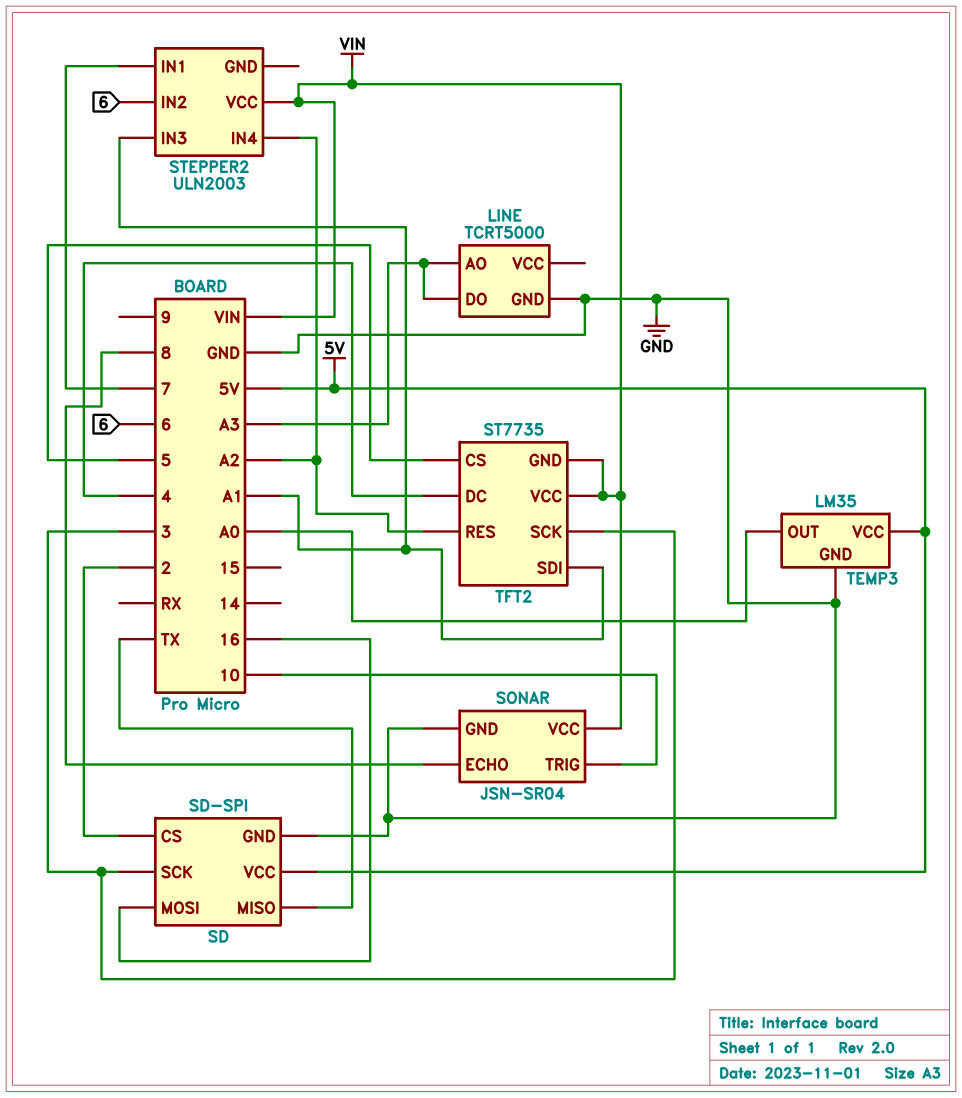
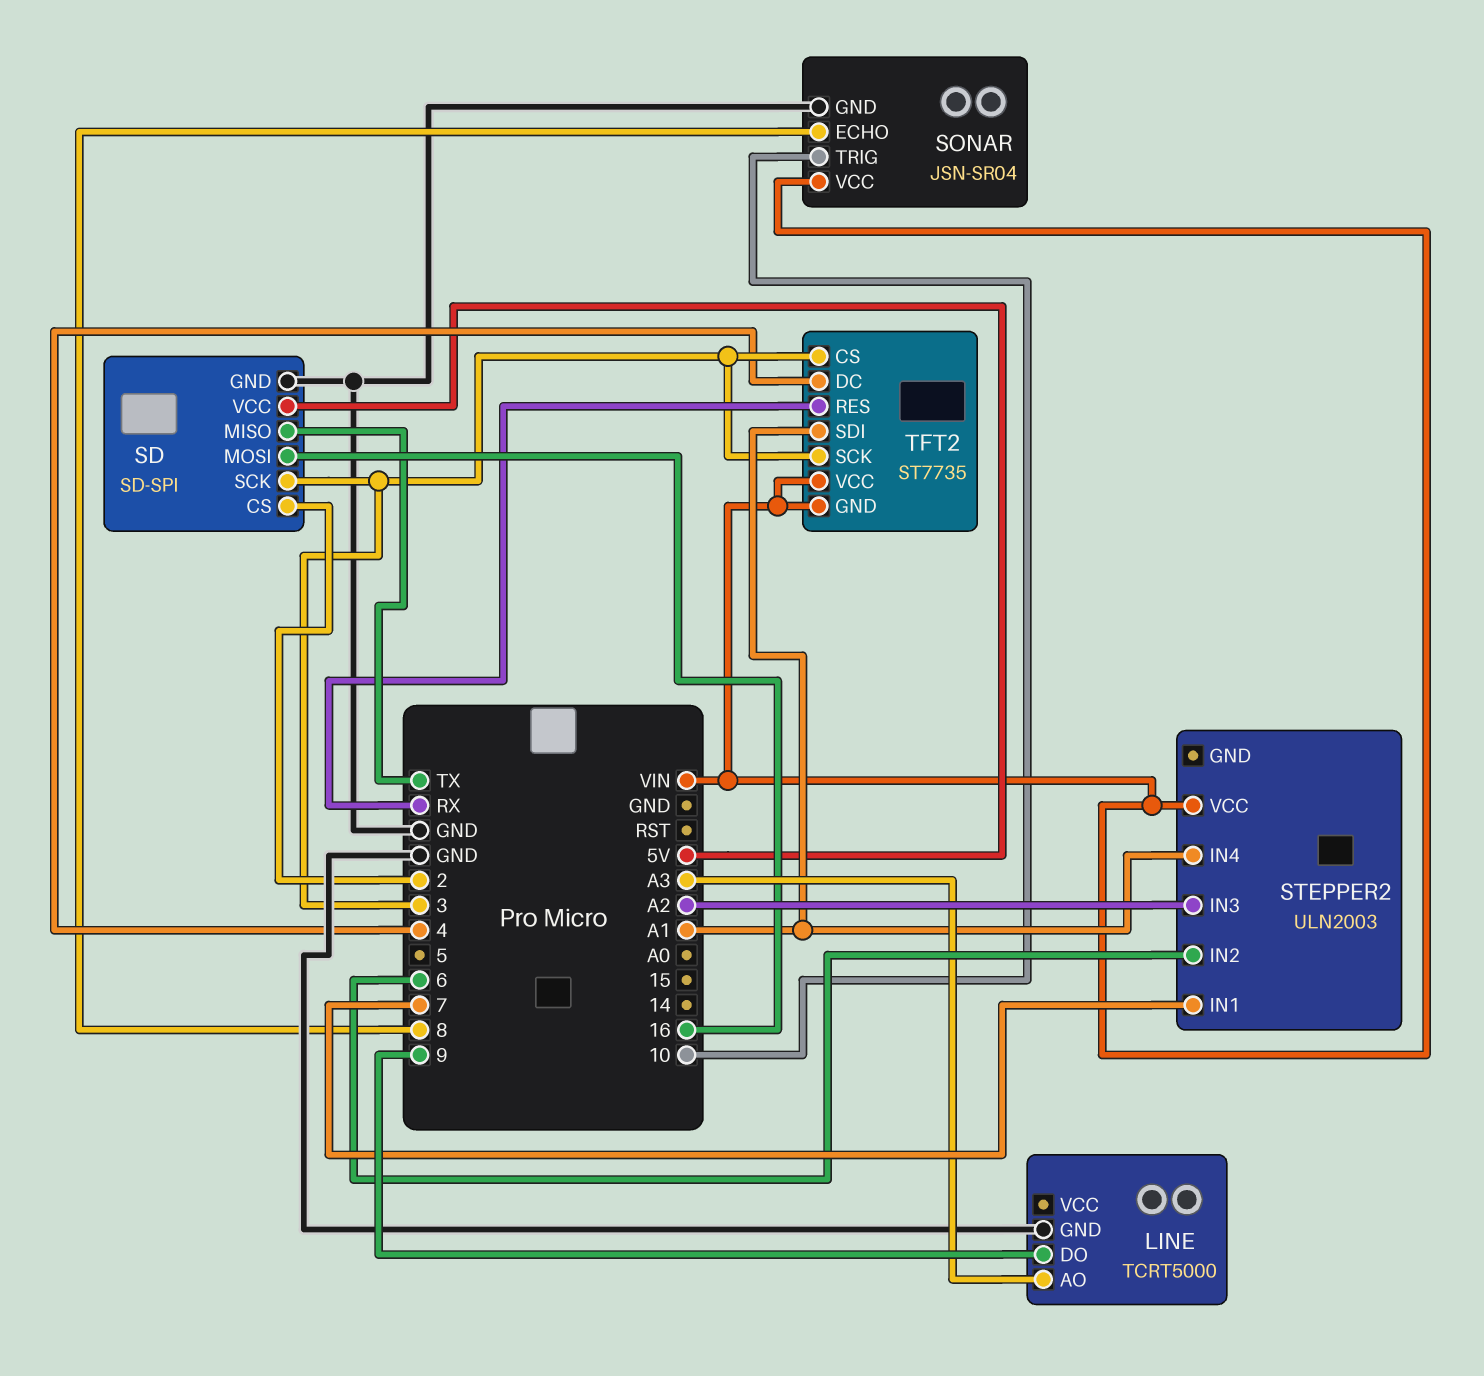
LINE pin DO: A3 -> 9
STEPPER2 pin IN3: A1 -> A2
STEPPER2 pin IN4: A2 -> A1
TEMP3: LM35 -> none
TEMP3 pin GND: GND -> none
TEMP3 pin OUT: A0 -> none
TEMP3 pin VCC: 5V -> none
TFT2 pin CS: 5 -> 3
TFT2 pin RES: A2 -> RX

